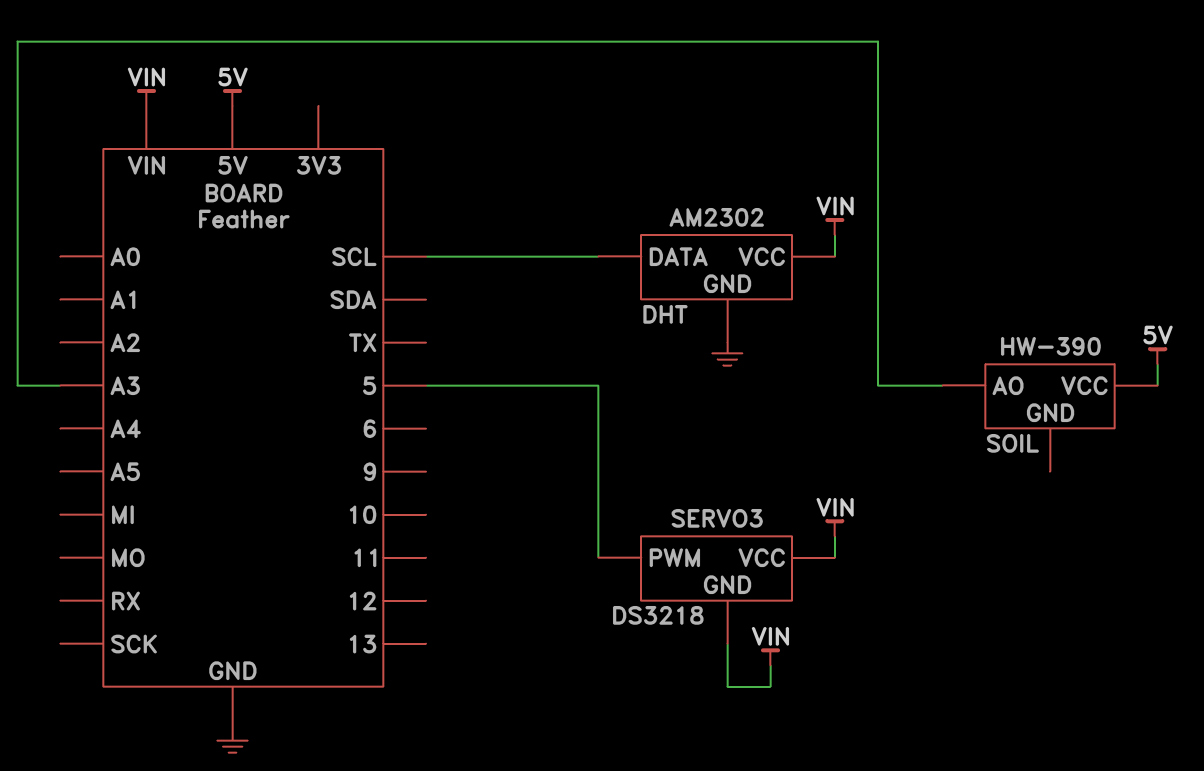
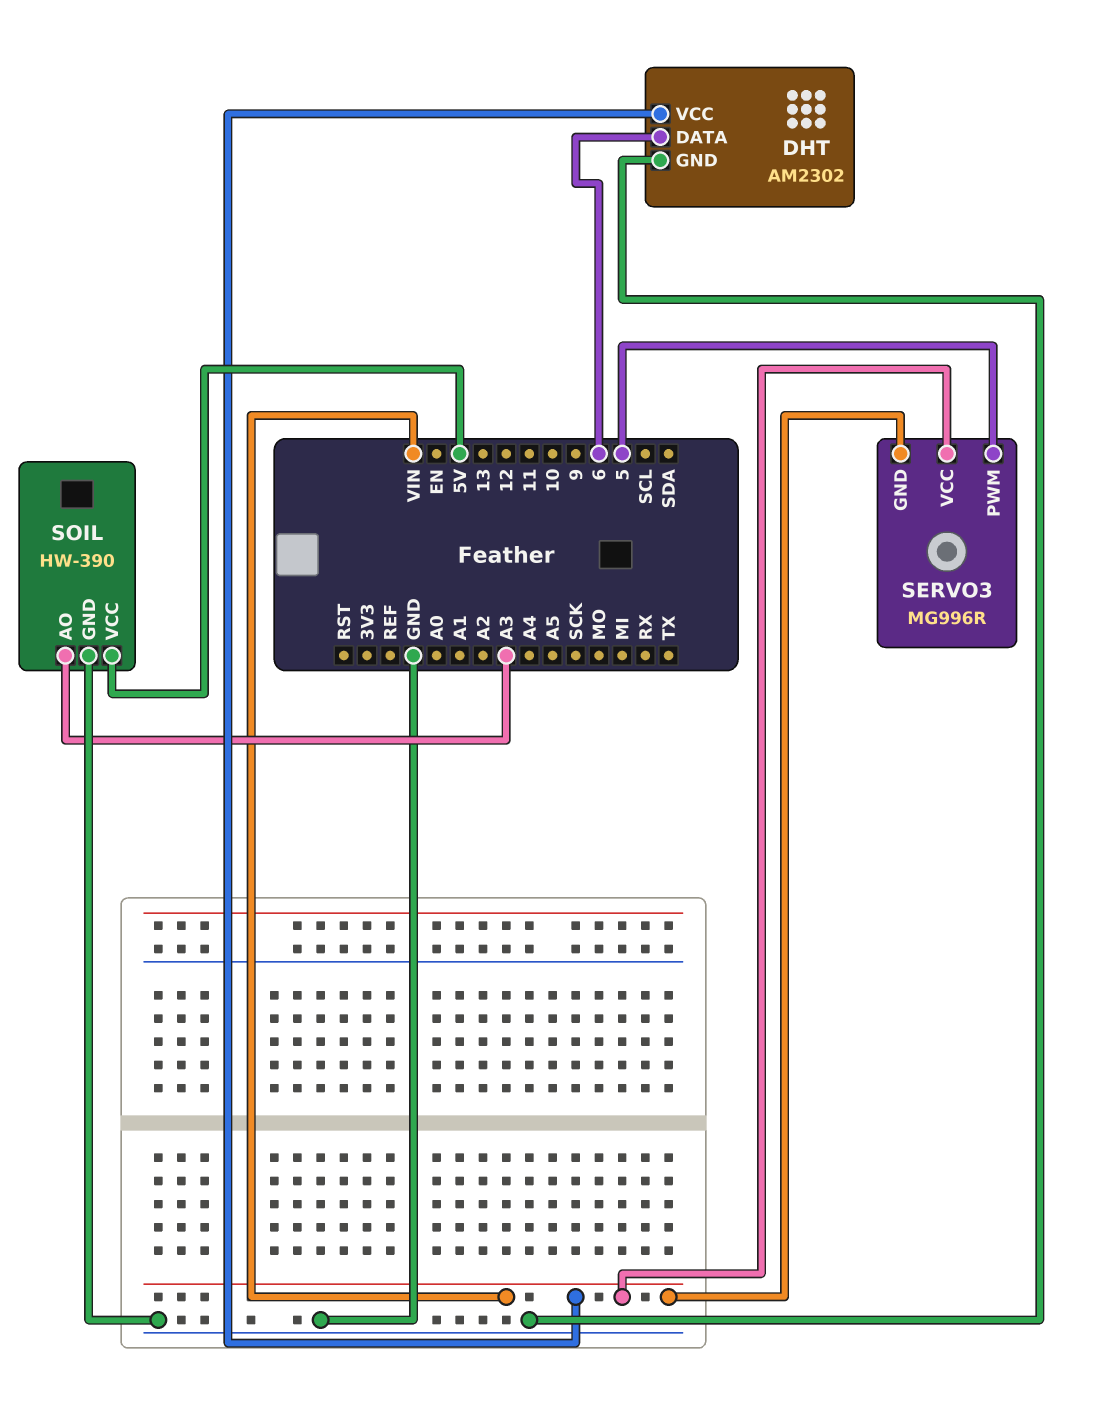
DHT pin DATA: SCL -> 6
SERVO3: DS3218 -> MG996R
SOIL pin GND: none -> GND

